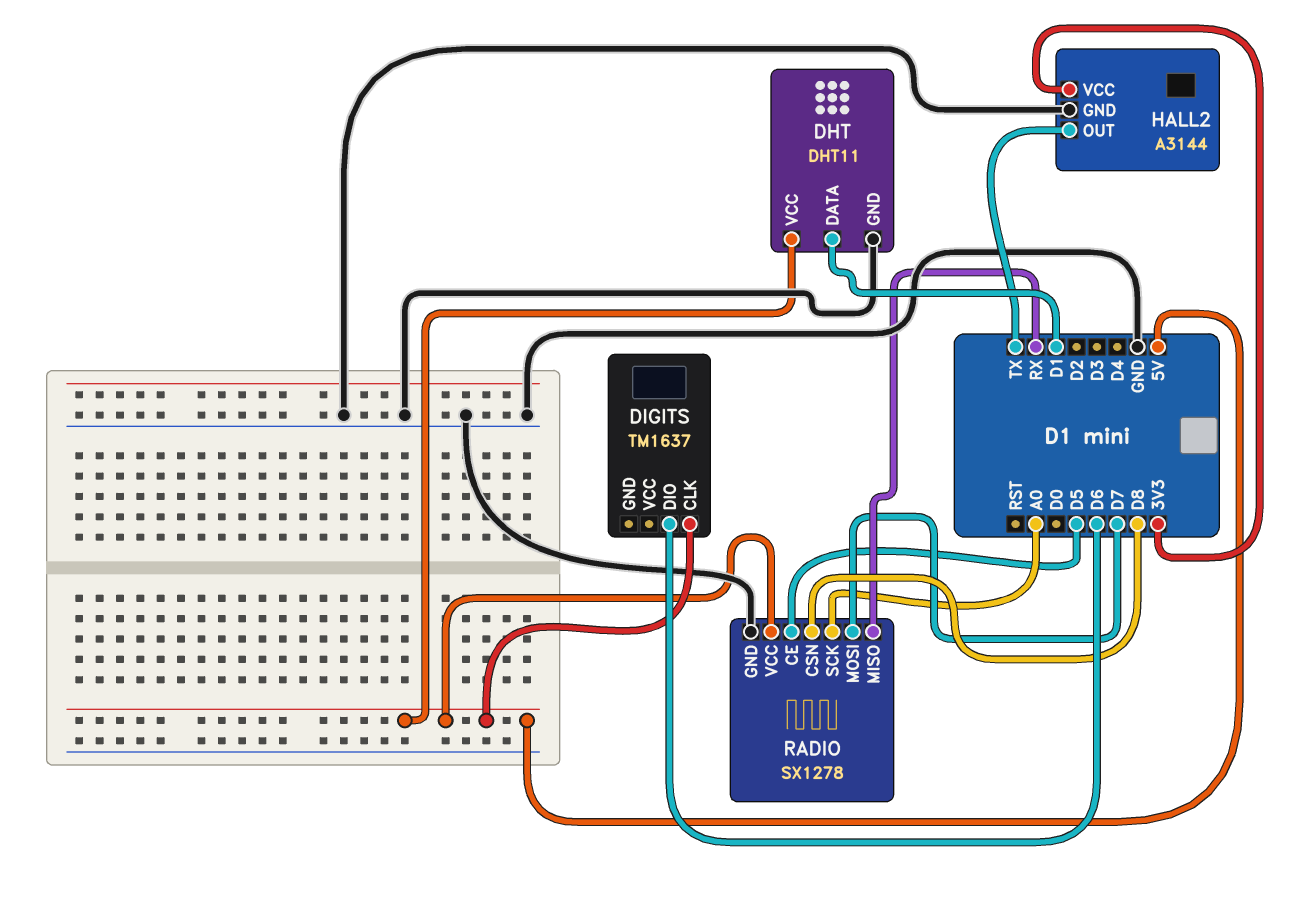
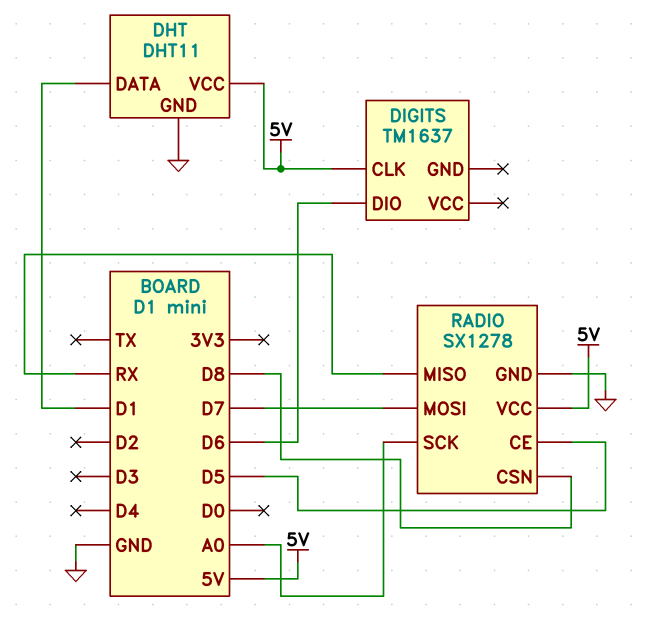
HALL2: A3144 -> none
HALL2 pin GND: GND -> none
HALL2 pin OUT: TX -> none
HALL2 pin VCC: 3V3 -> none

